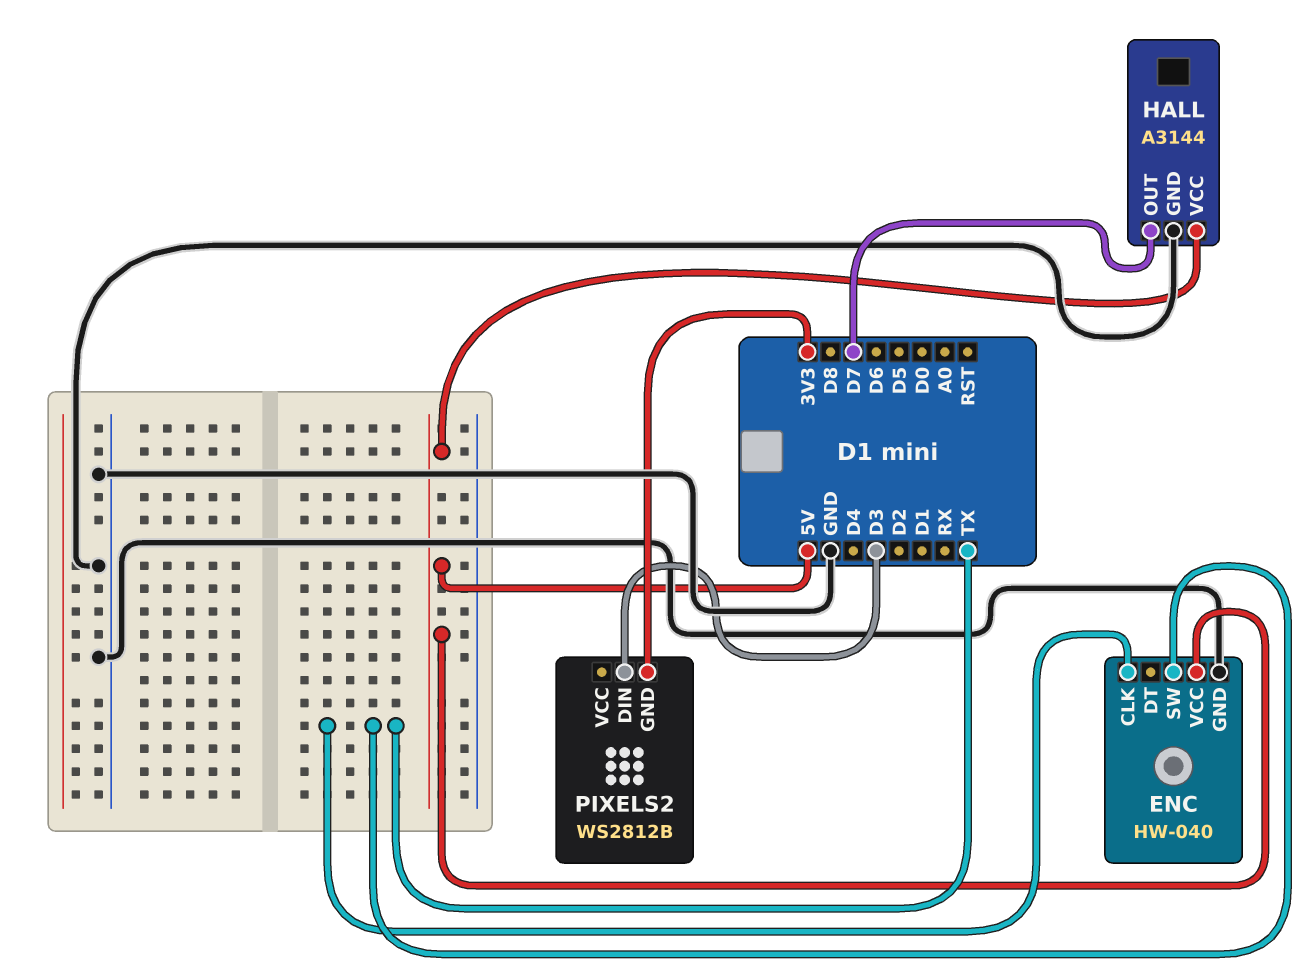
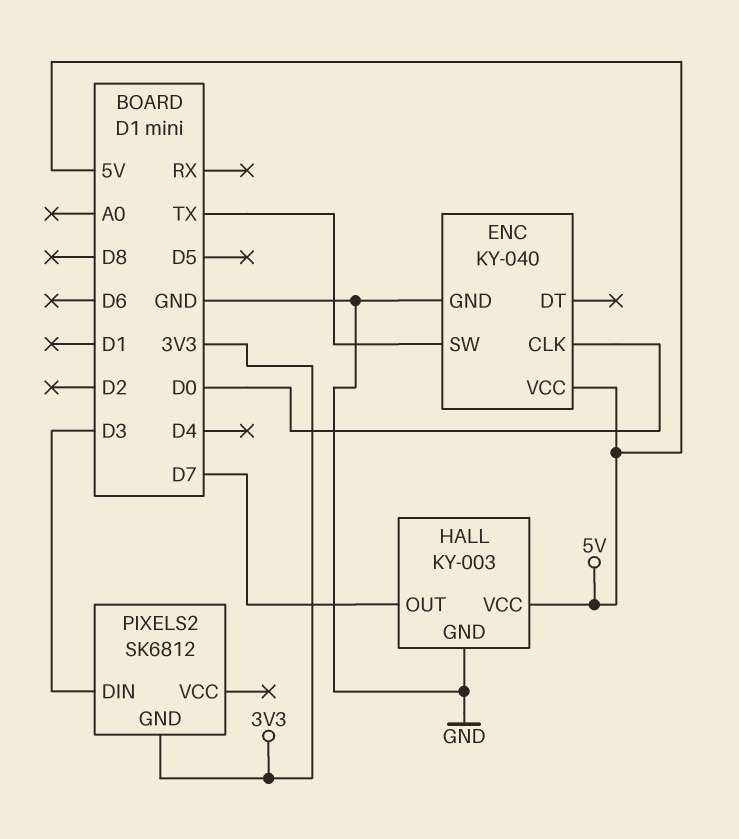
ENC: HW-040 -> KY-040
ENC pin CLK: TX -> D0
HALL: A3144 -> KY-003
PIXELS2: WS2812B -> SK6812

